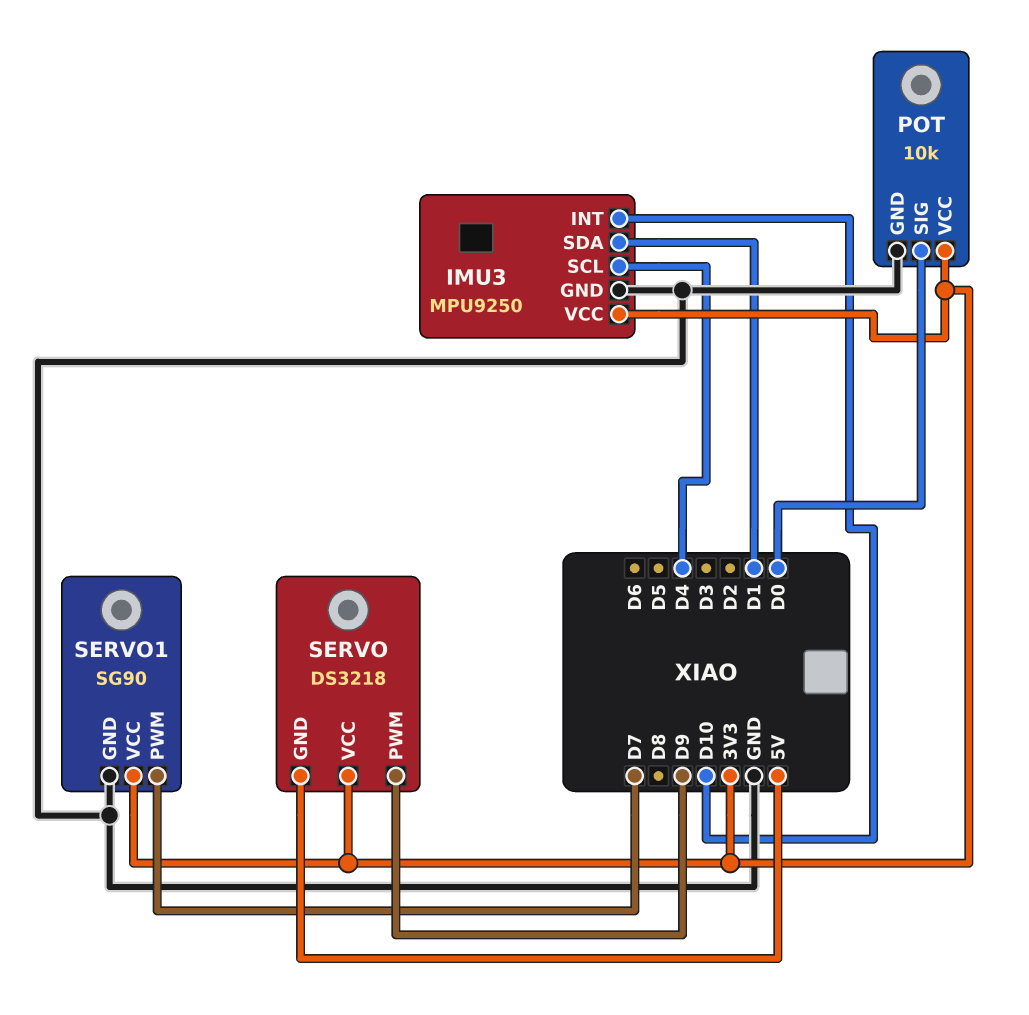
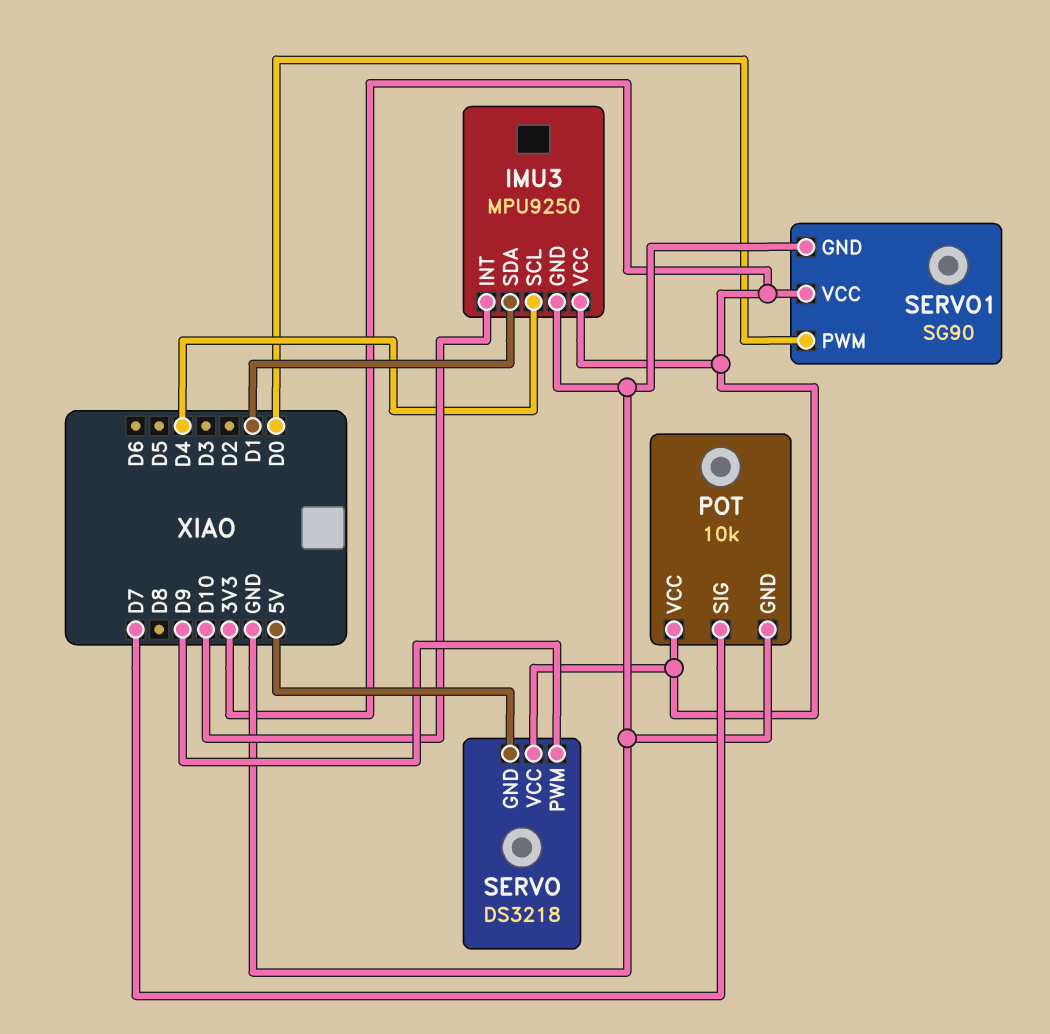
POT pin SIG: D0 -> D7
SERVO1 pin PWM: D7 -> D0

